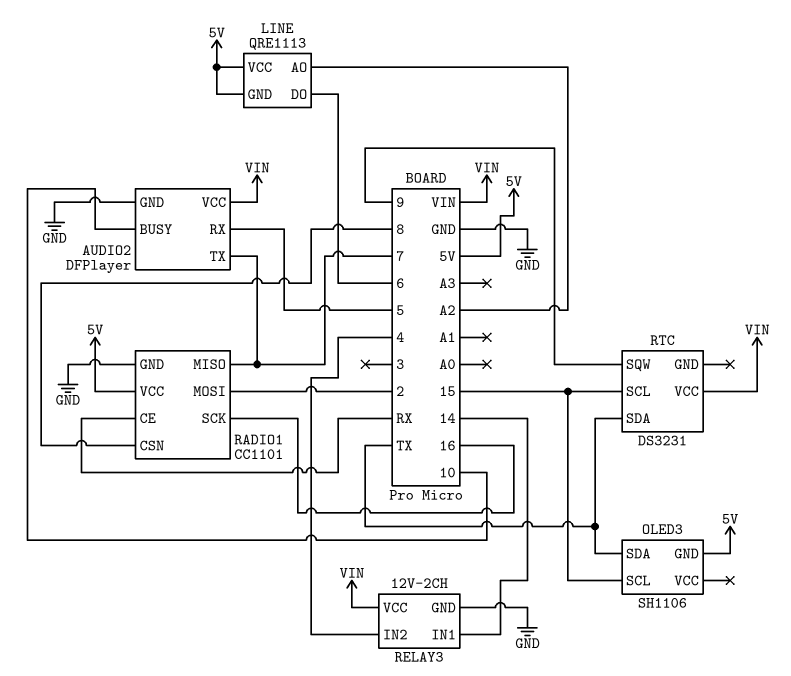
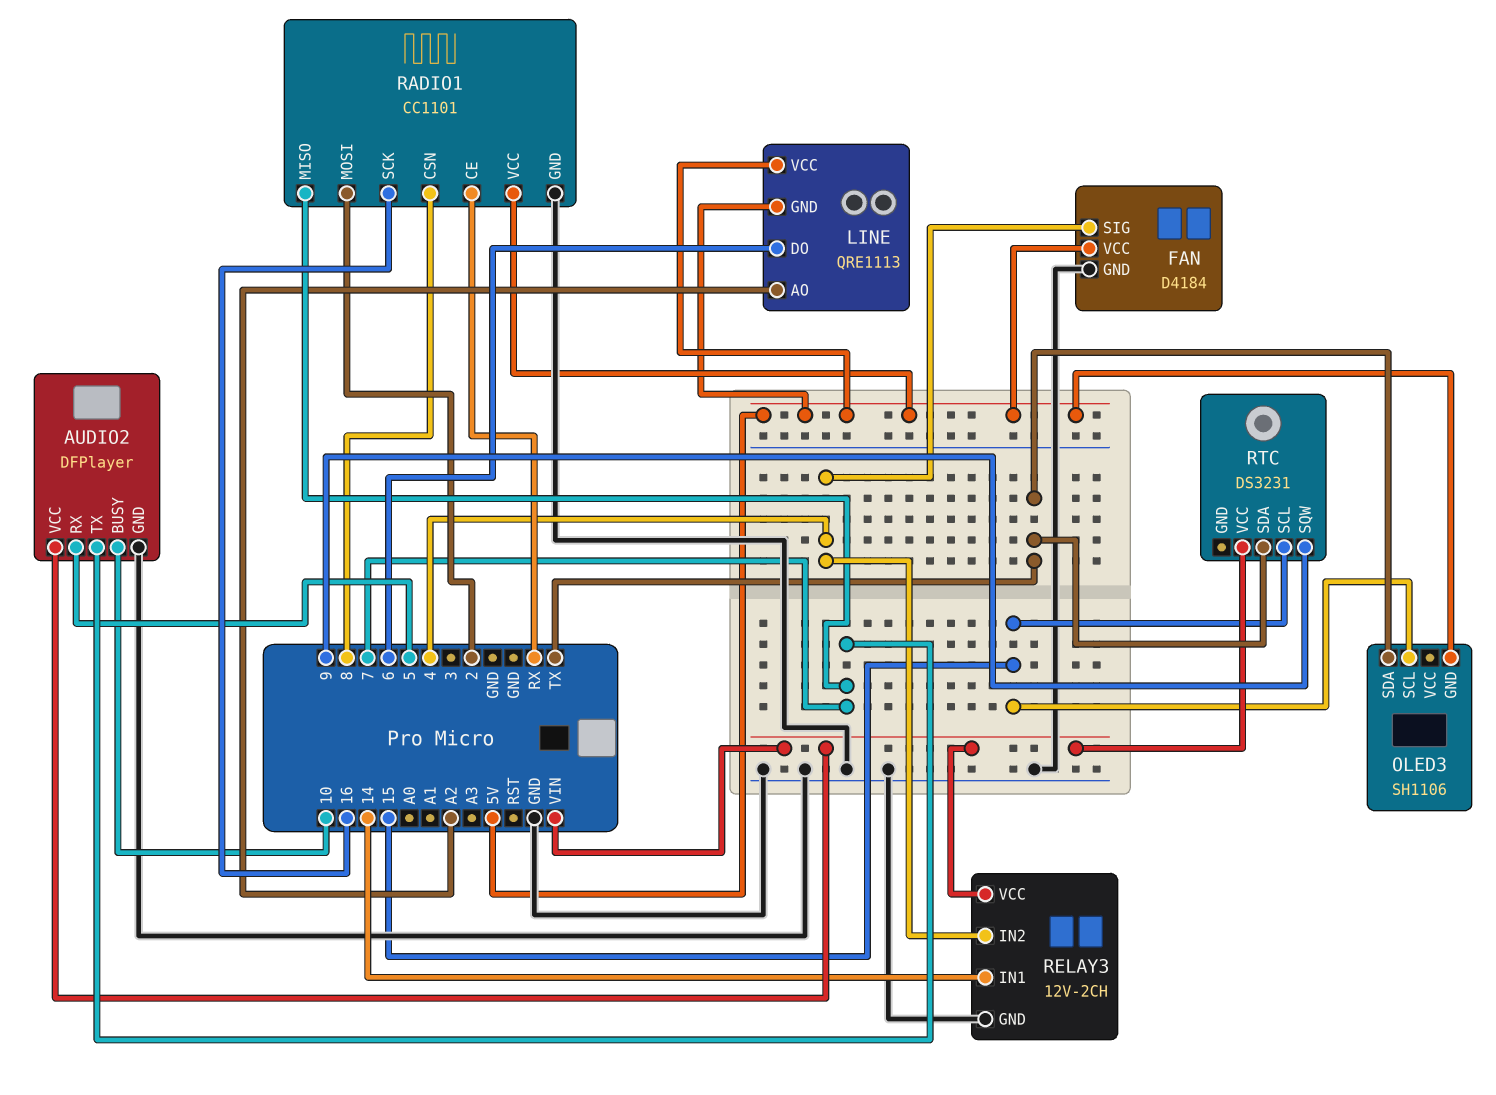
FAN: none -> D4184
FAN pin GND: none -> GND
FAN pin SIG: none -> 4
FAN pin VCC: none -> 5V

